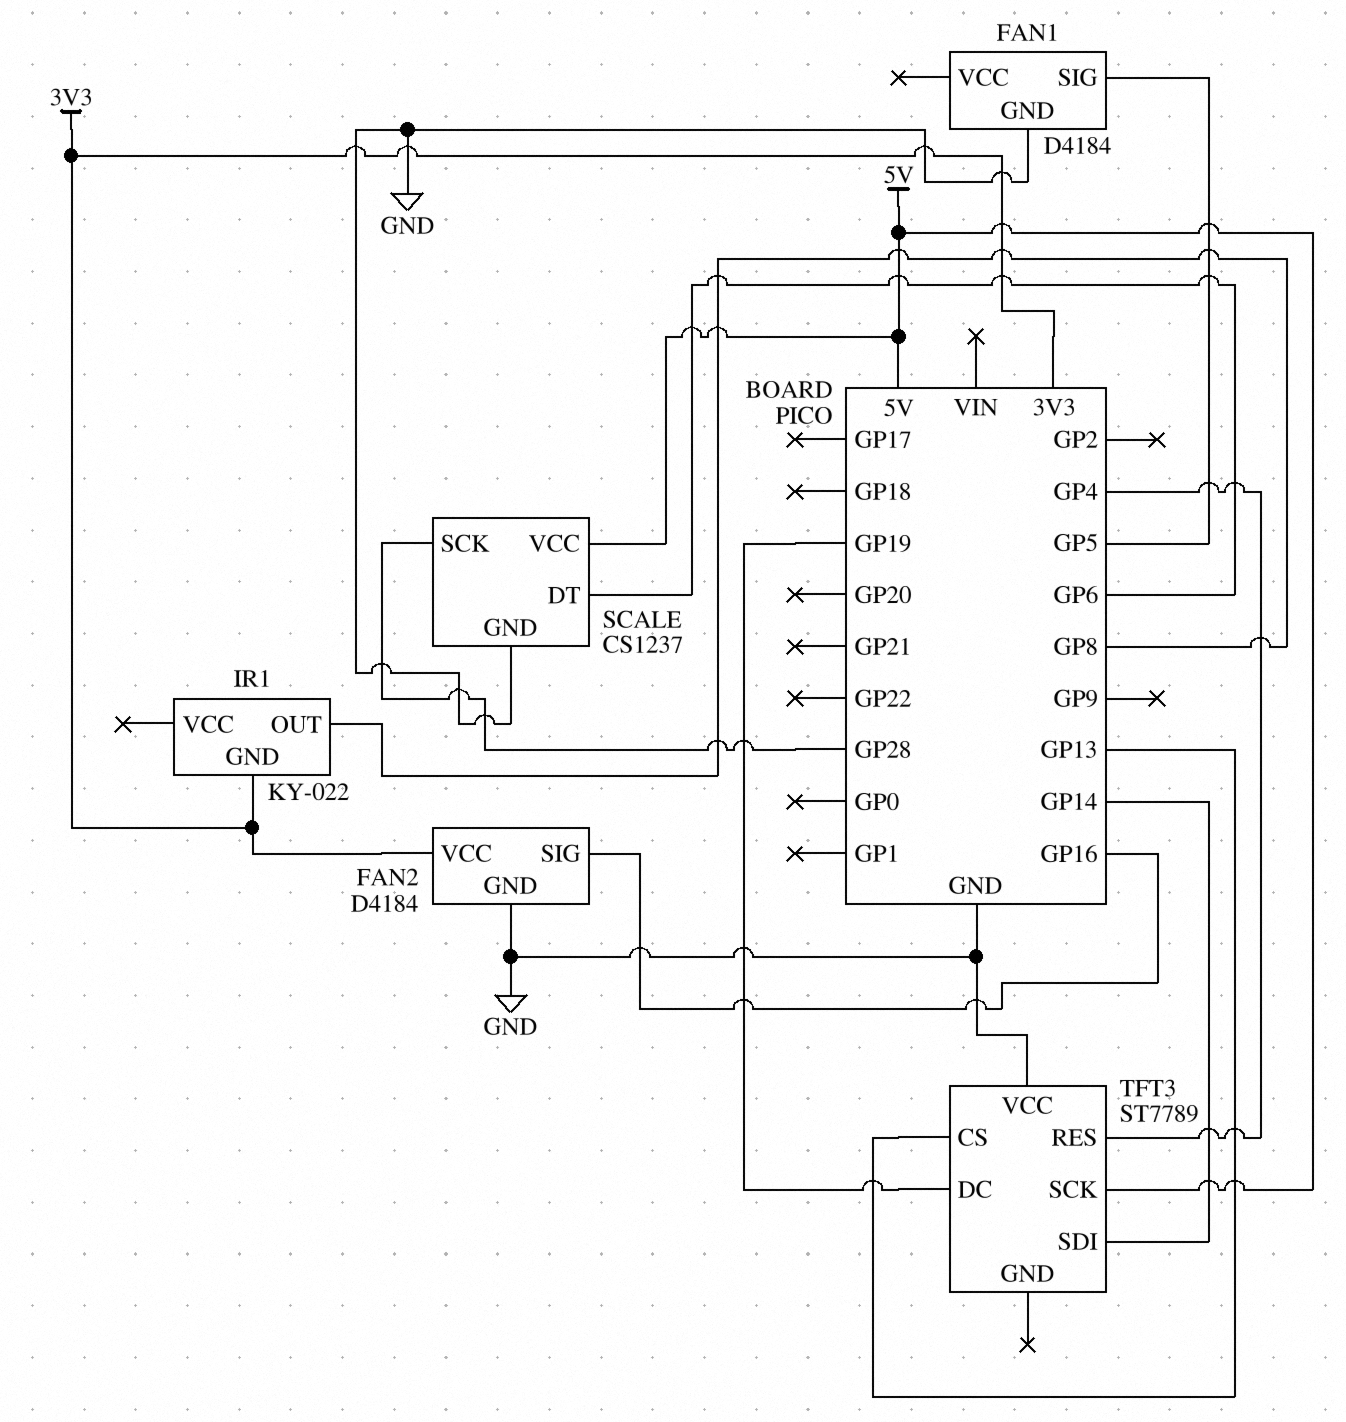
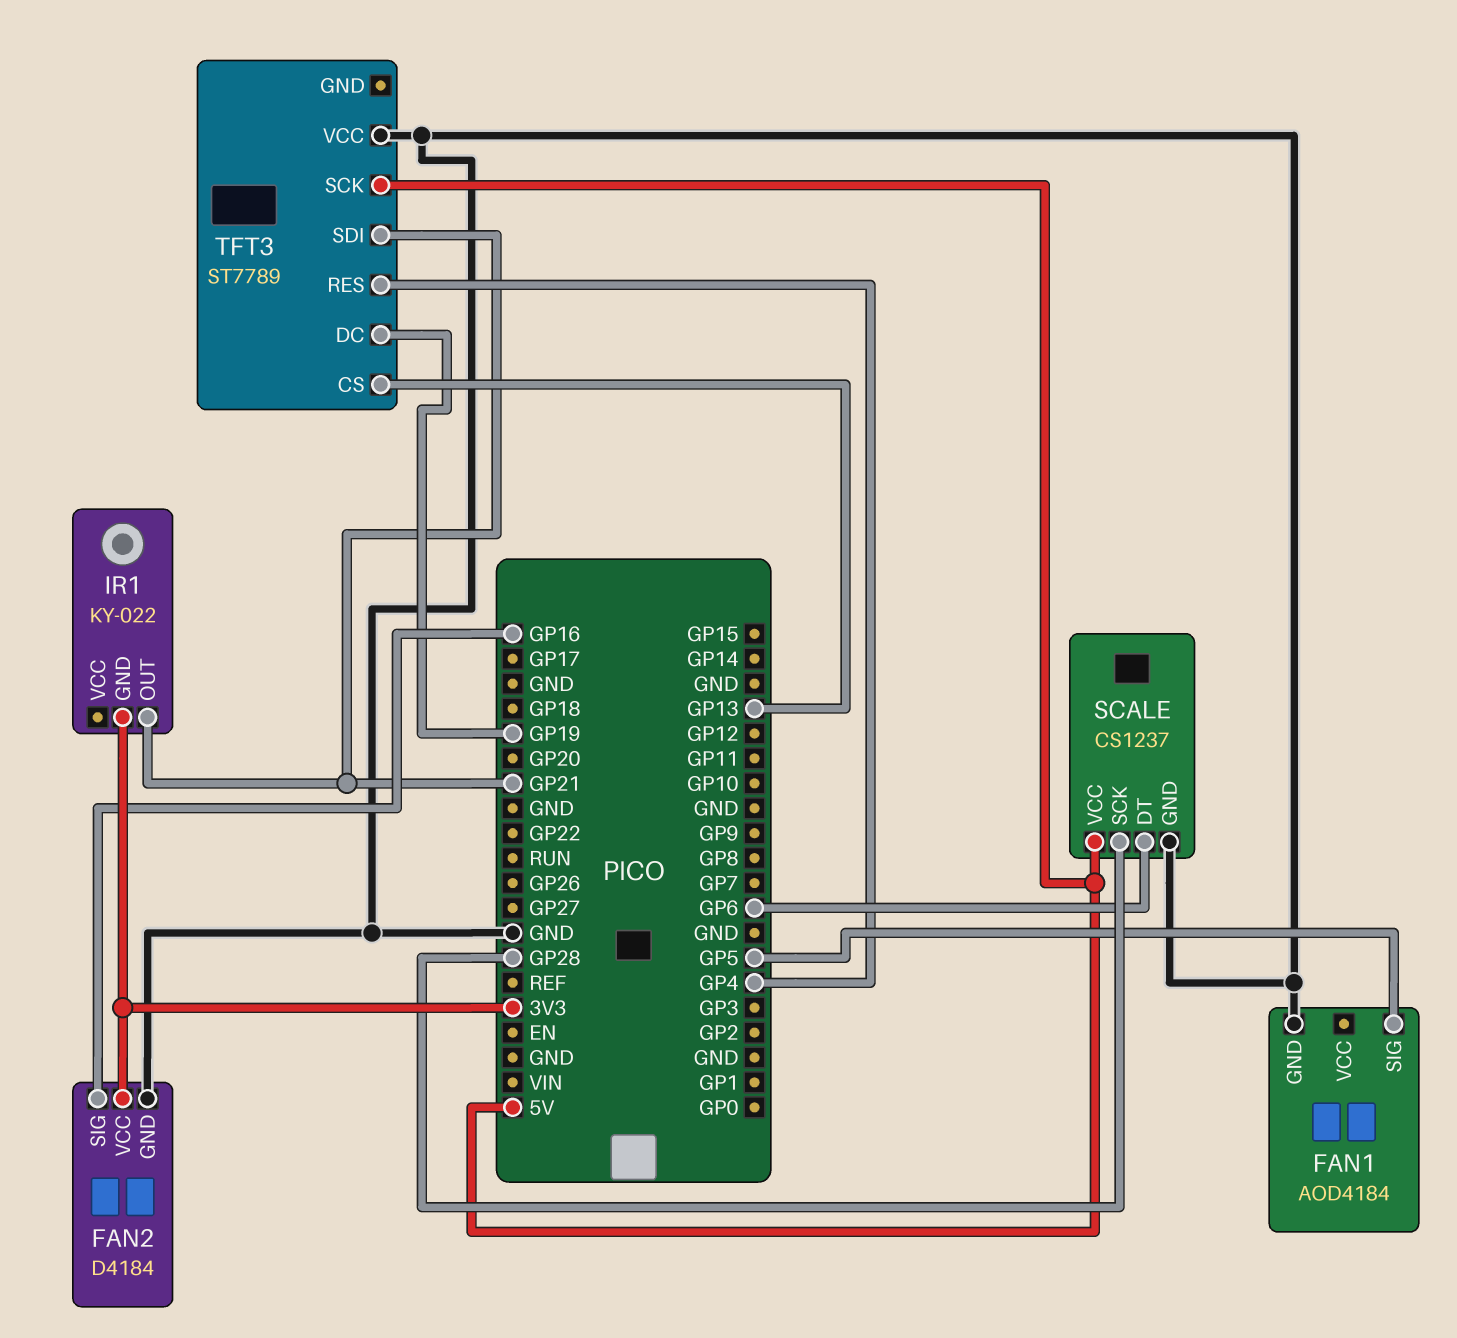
FAN1: D4184 -> AOD4184
IR1 pin OUT: GP8 -> GP21
TFT3 pin SDI: GP14 -> GP21

